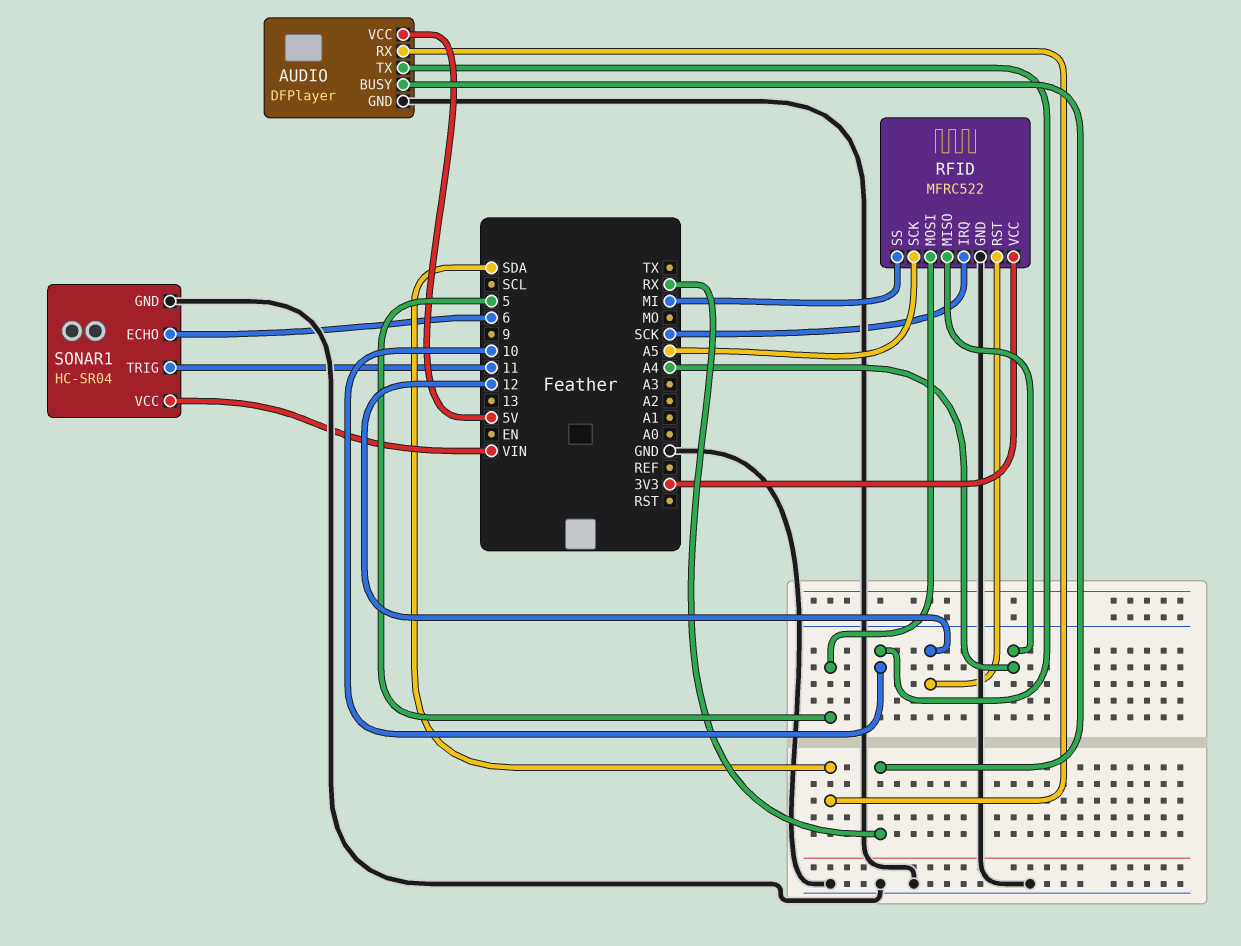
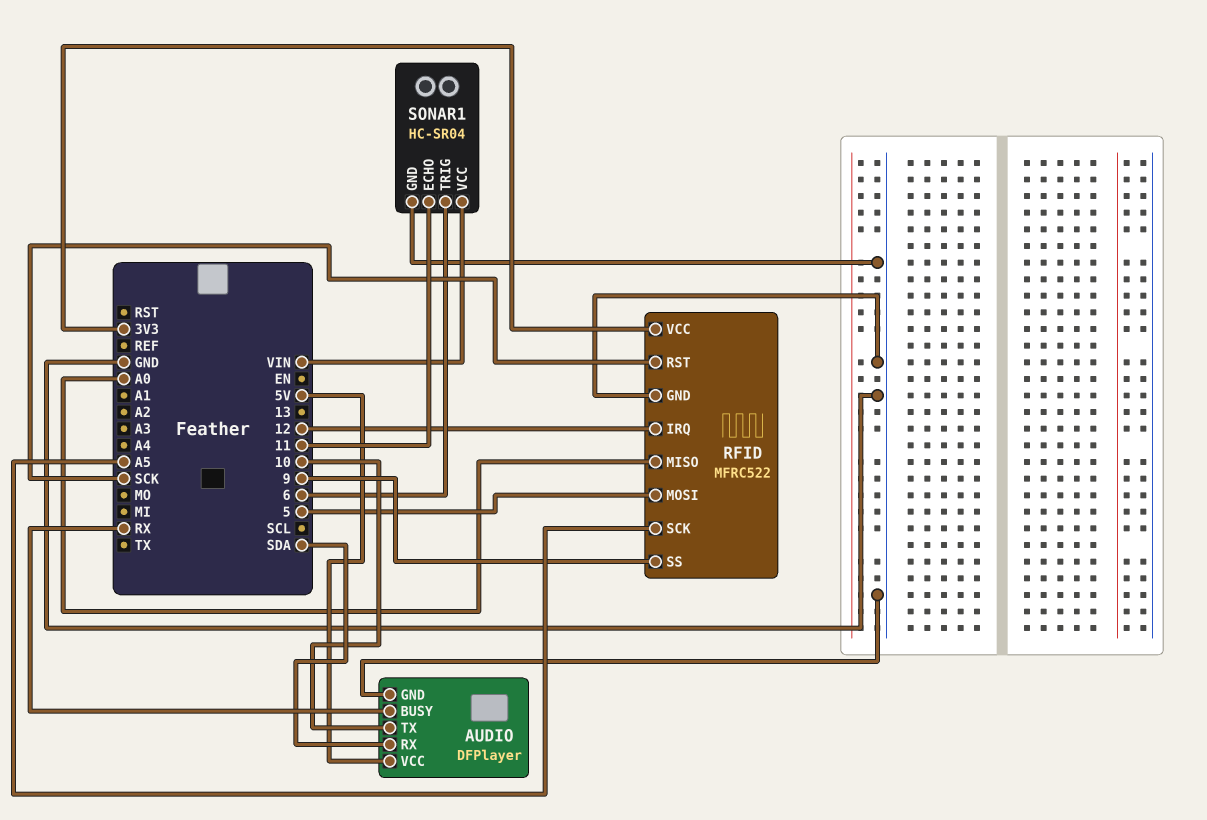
RFID pin IRQ: SCK -> 12
RFID pin MISO: A4 -> A0
RFID pin RST: 12 -> SCK
RFID pin SS: MI -> 9
SONAR1 pin ECHO: 6 -> 11
SONAR1 pin TRIG: 11 -> 6

